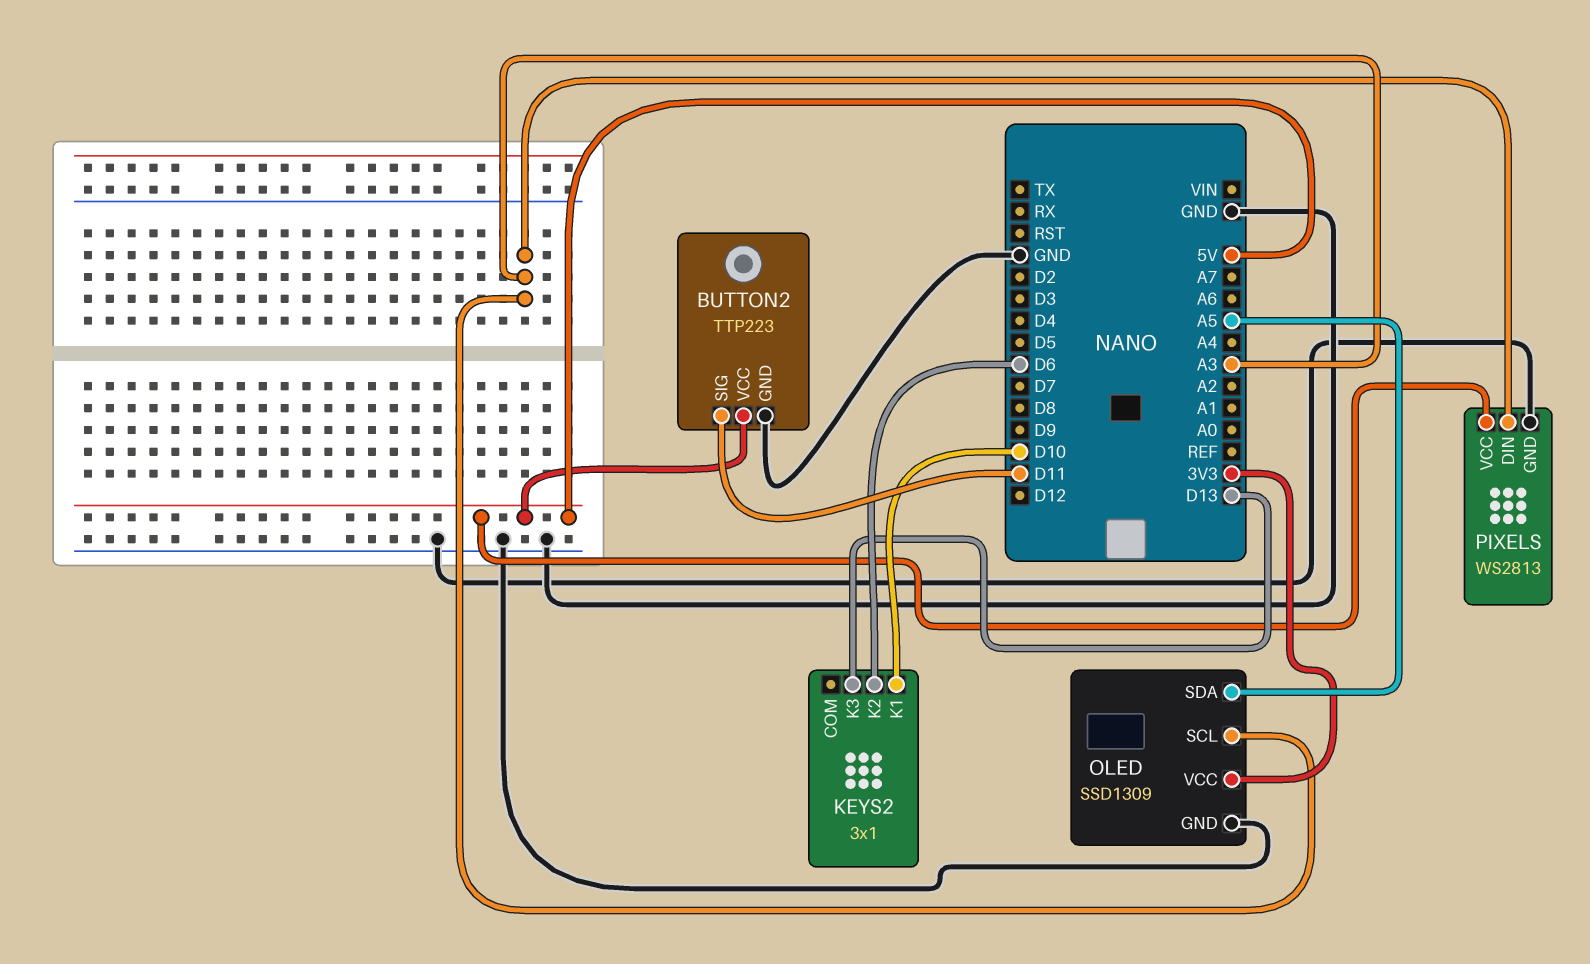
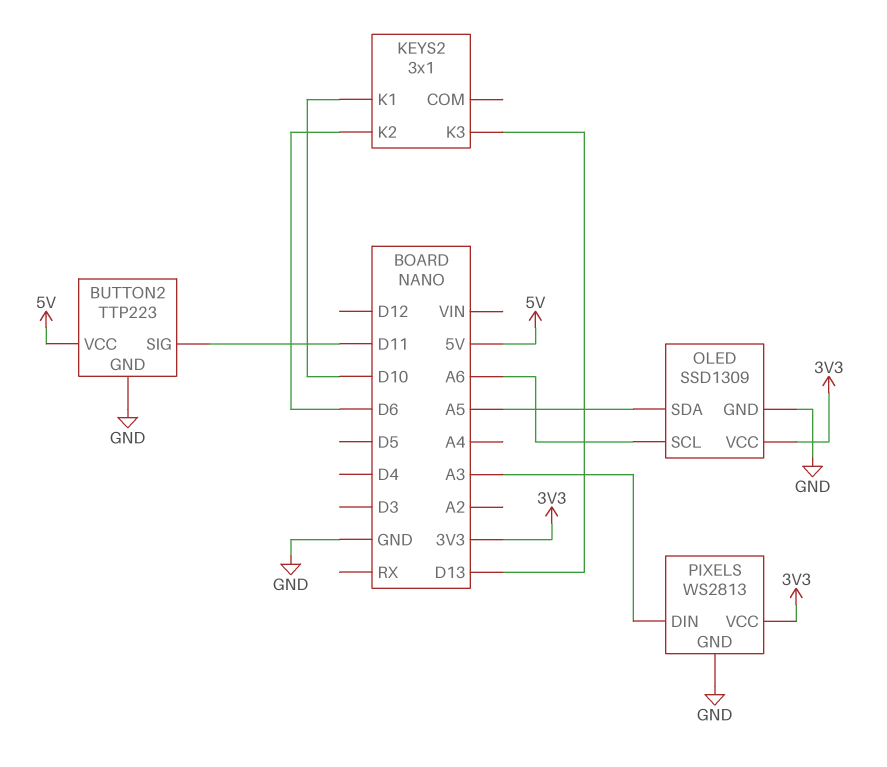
OLED pin SCL: A3 -> A6
PIXELS pin VCC: 5V -> 3V3

